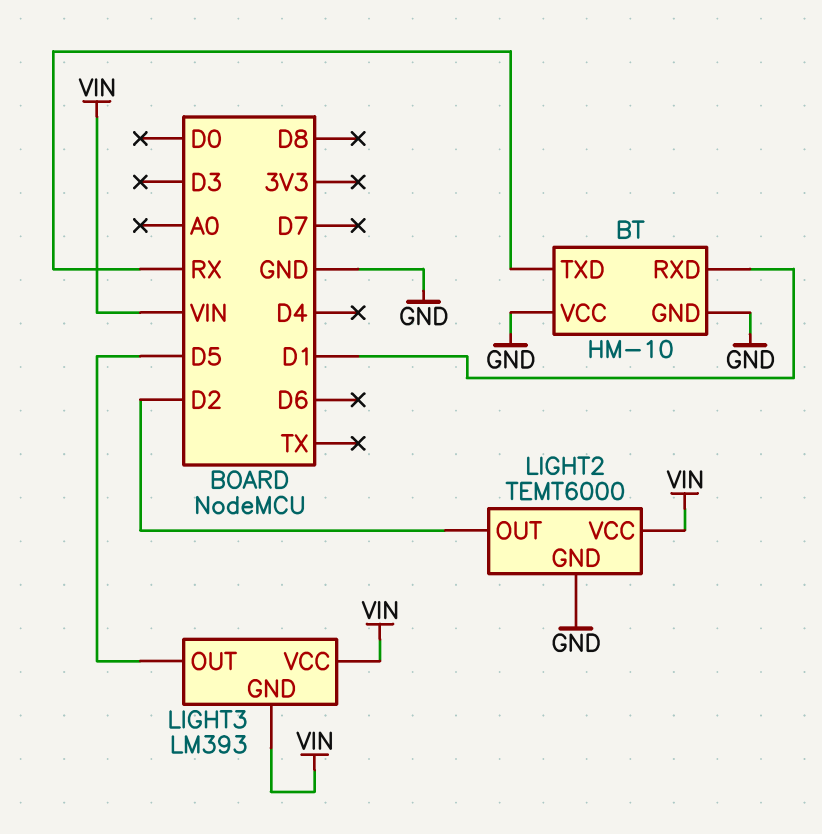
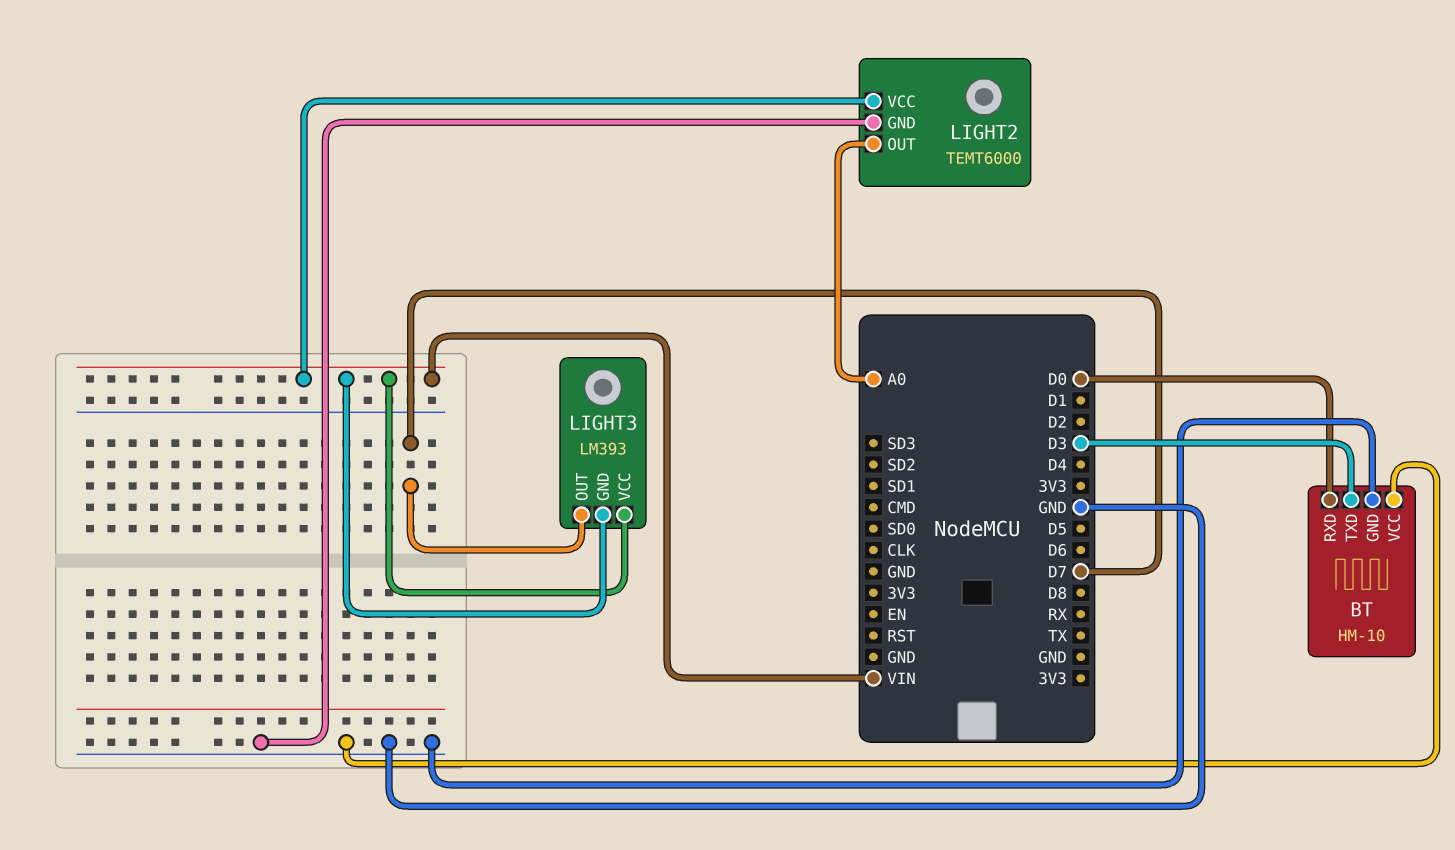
BT pin RXD: D1 -> D0
BT pin TXD: RX -> D3
LIGHT2 pin OUT: D2 -> A0
LIGHT3 pin OUT: D5 -> D7

